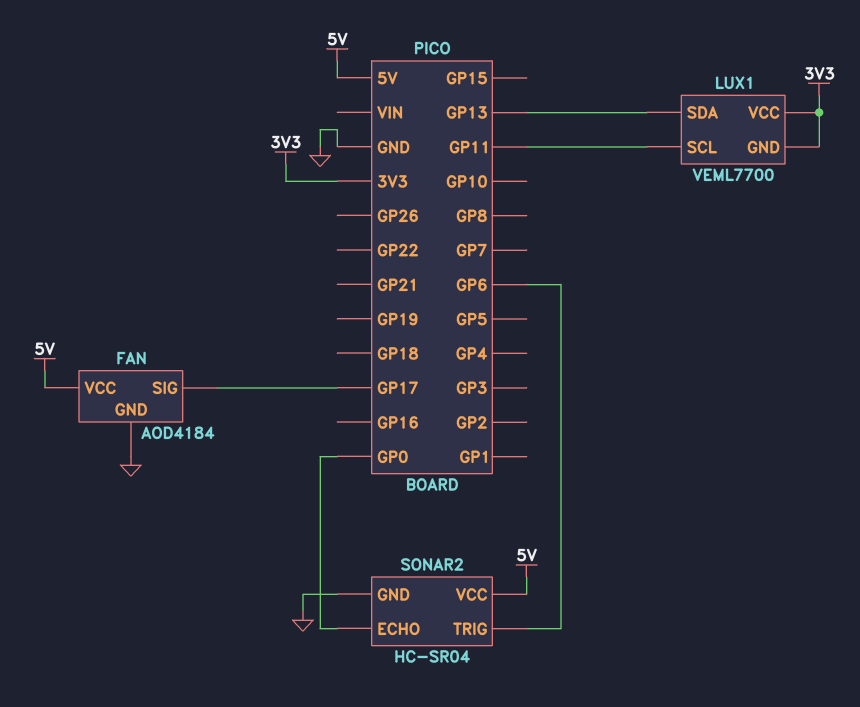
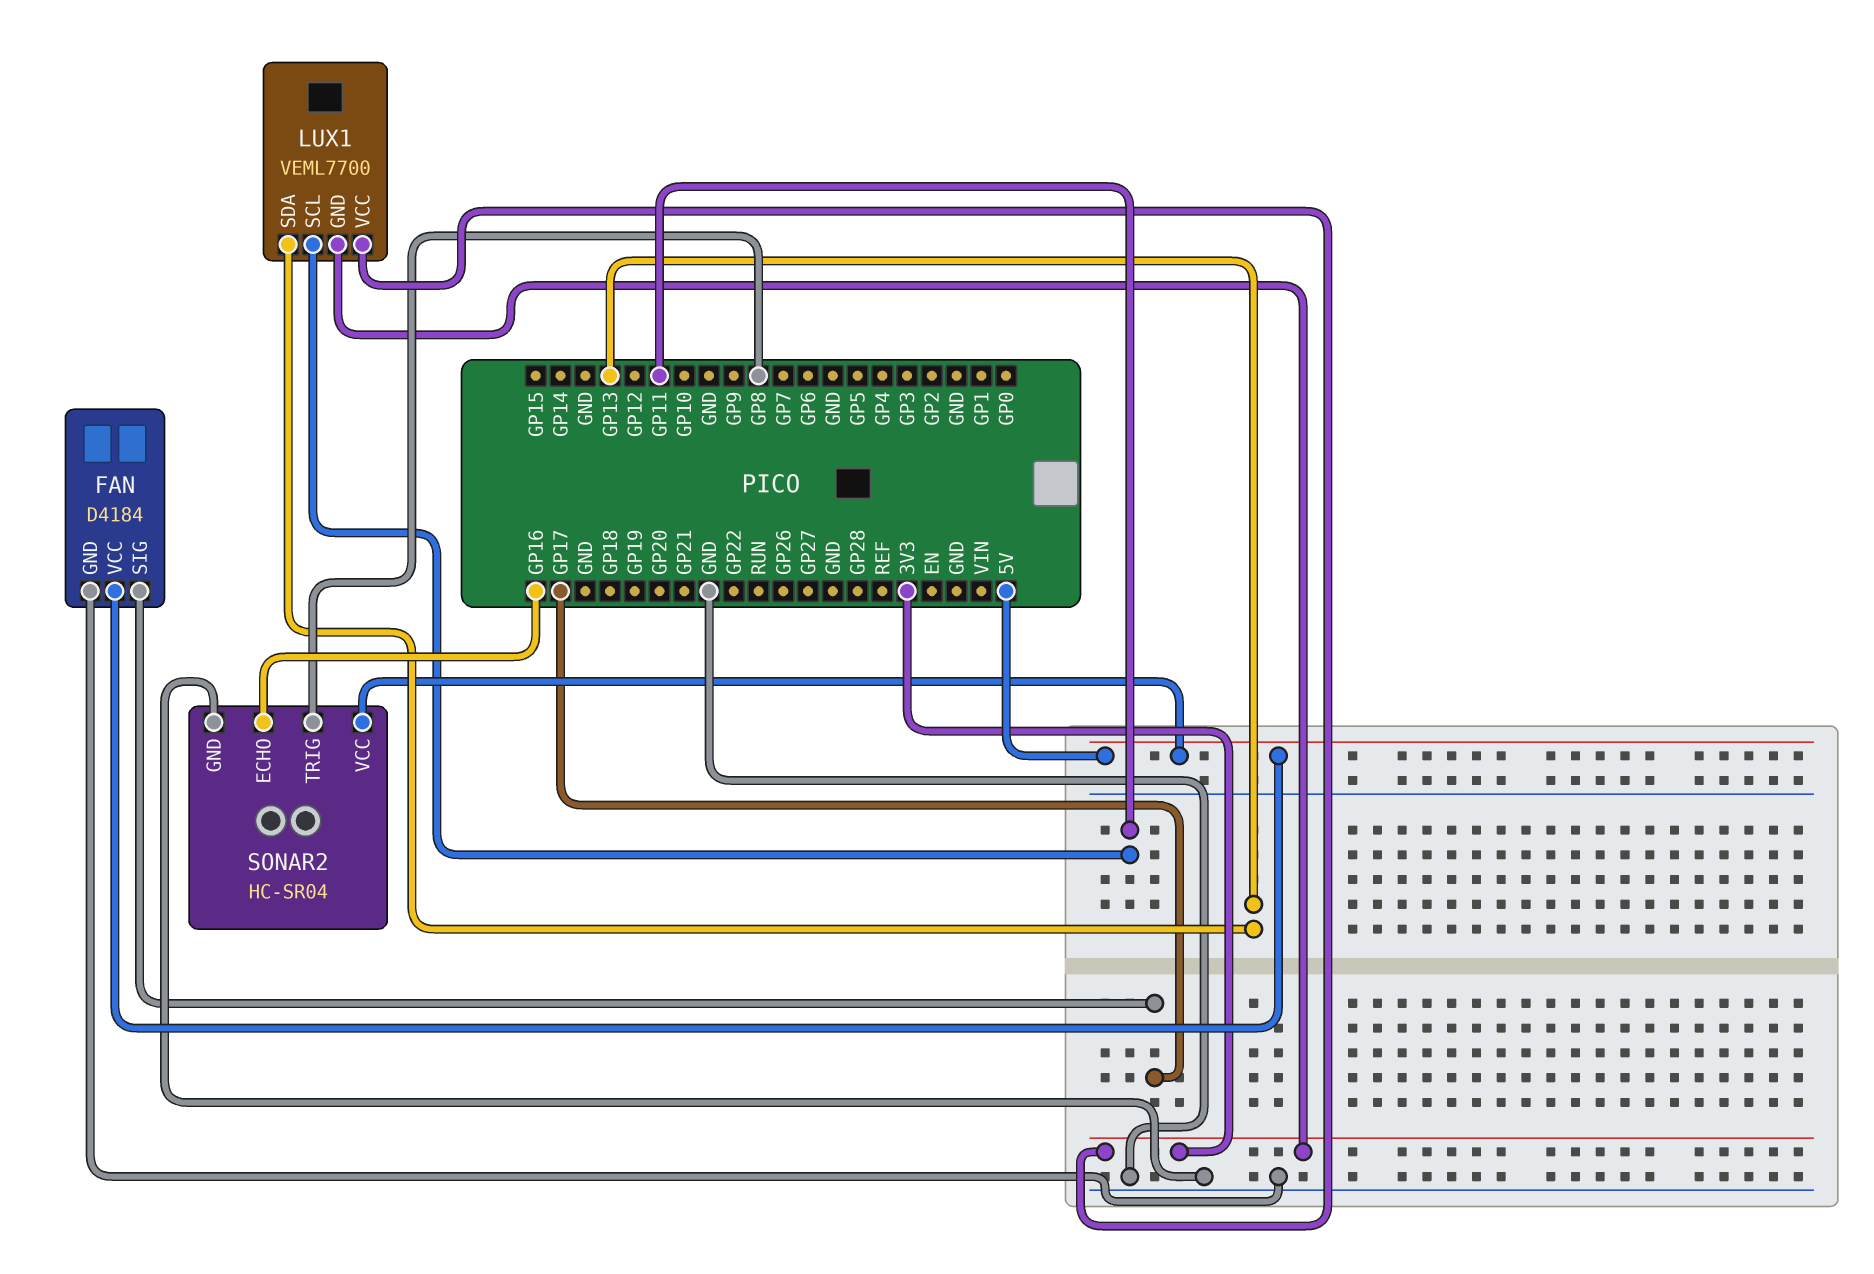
FAN: AOD4184 -> D4184
SONAR2 pin ECHO: GP0 -> GP16
SONAR2 pin TRIG: GP6 -> GP8

